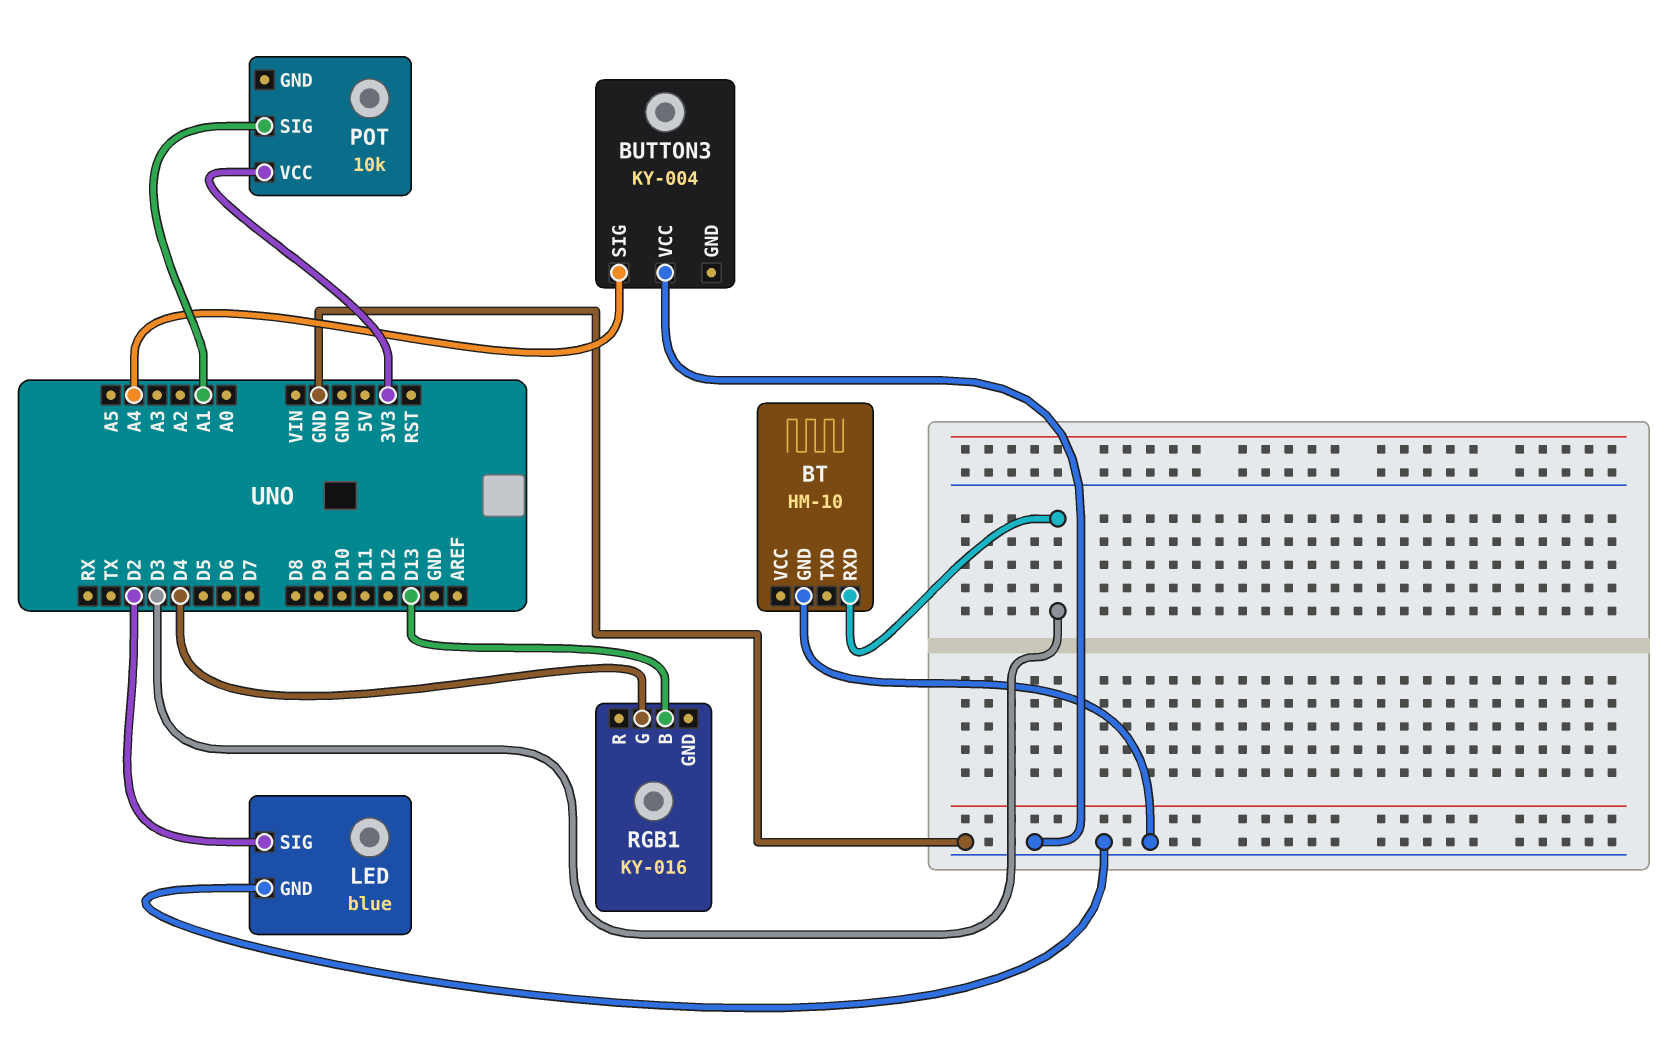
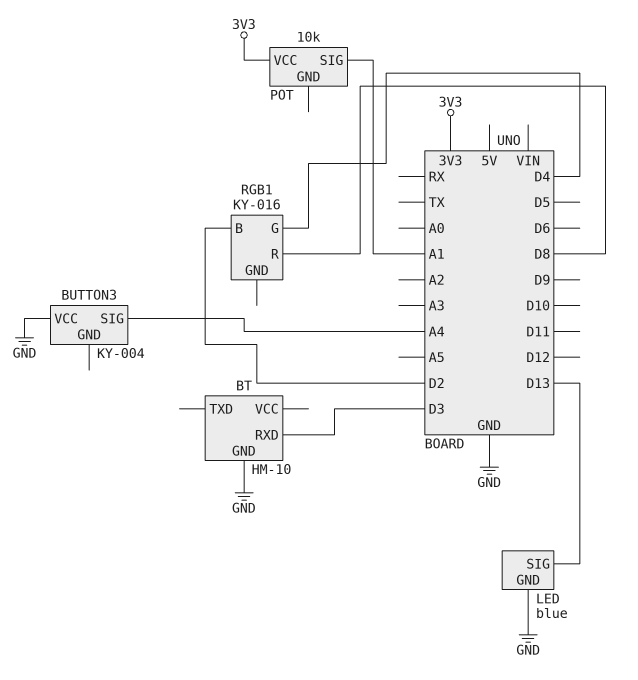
LED pin SIG: D2 -> D13
RGB1 pin B: D13 -> D2
RGB1 pin R: none -> D8

